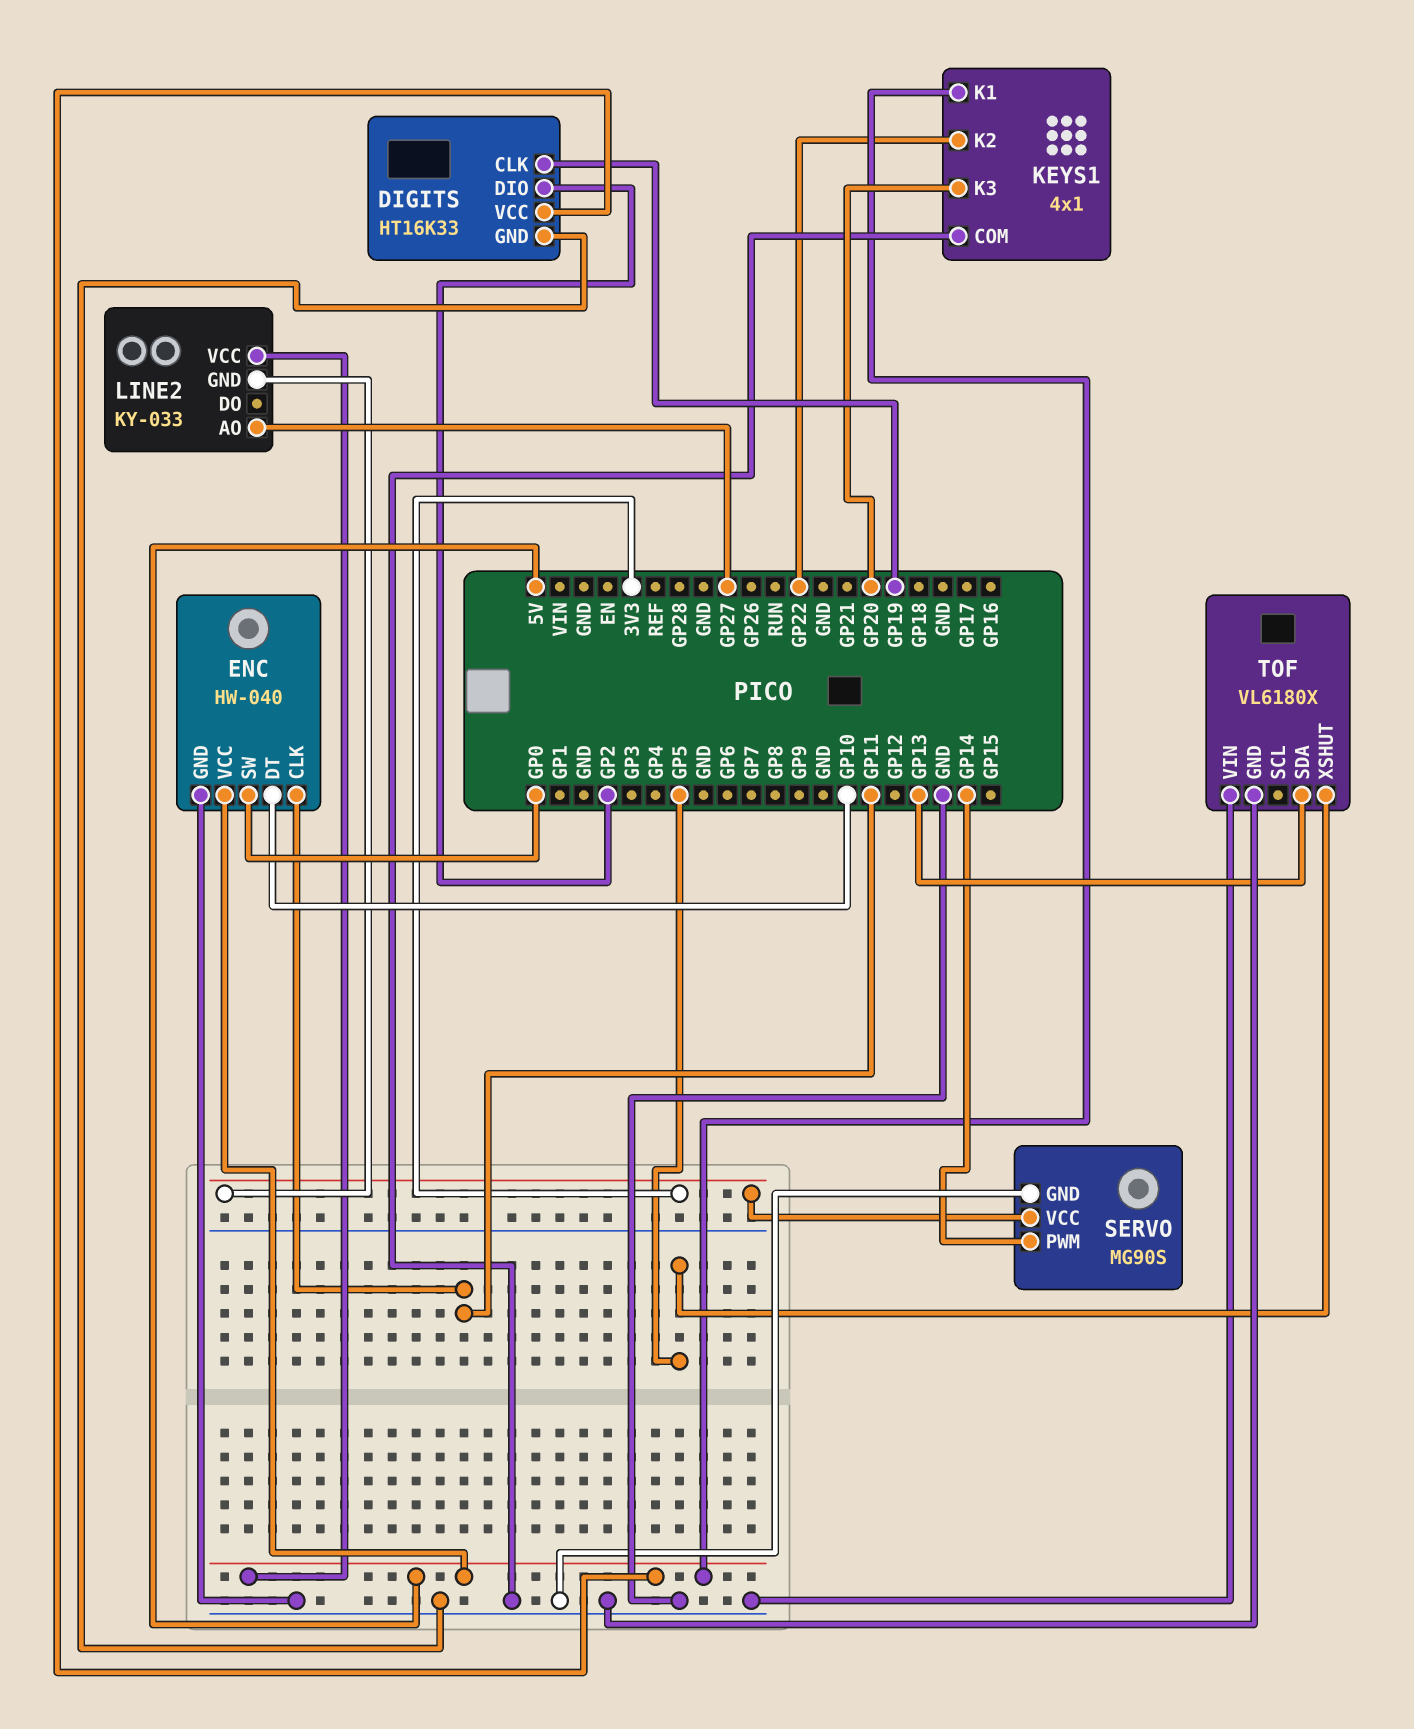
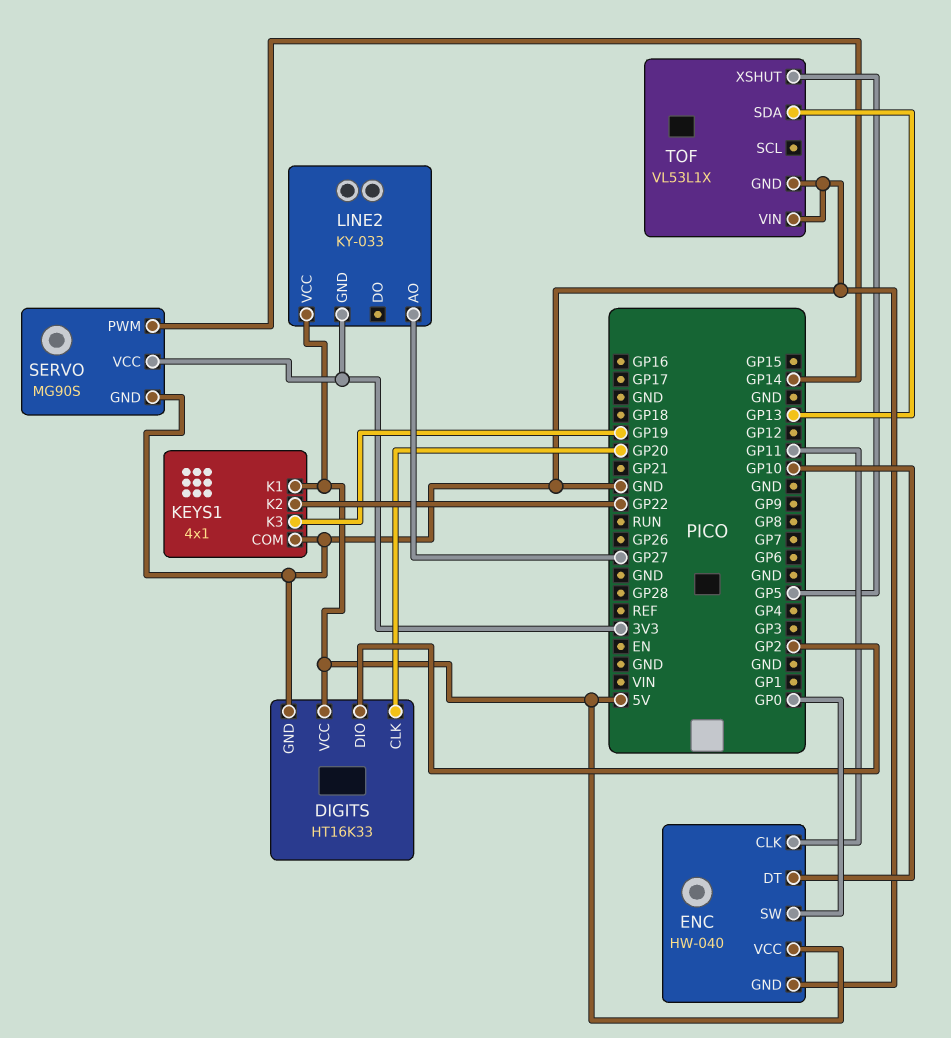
DIGITS pin CLK: GP19 -> GP20
KEYS1 pin K3: GP20 -> GP19
TOF: VL6180X -> VL53L1X

